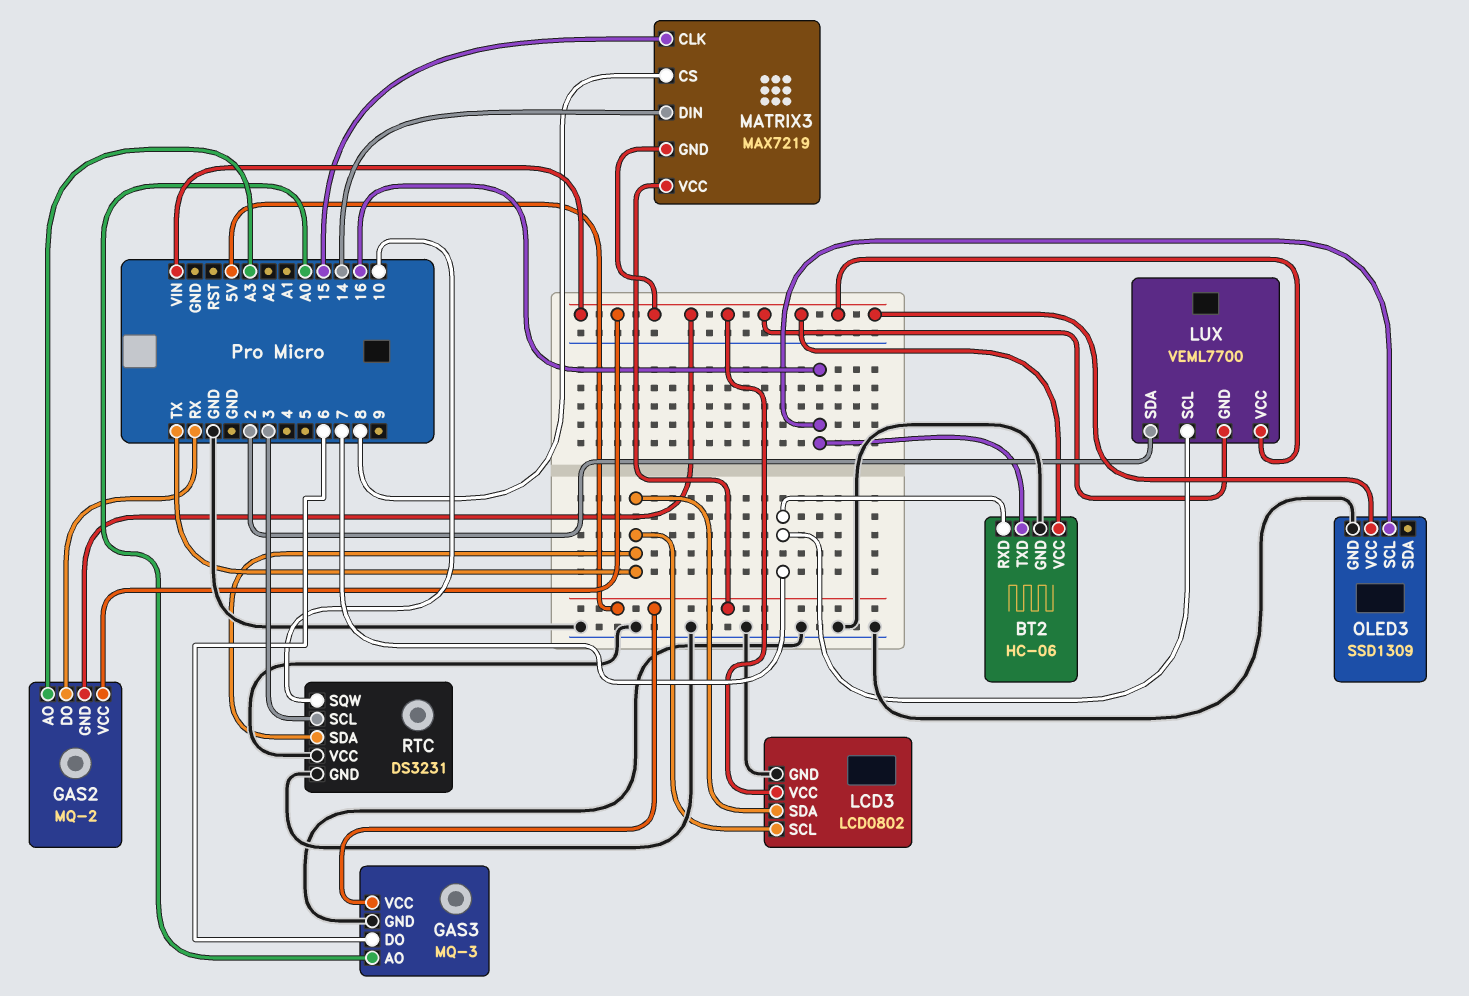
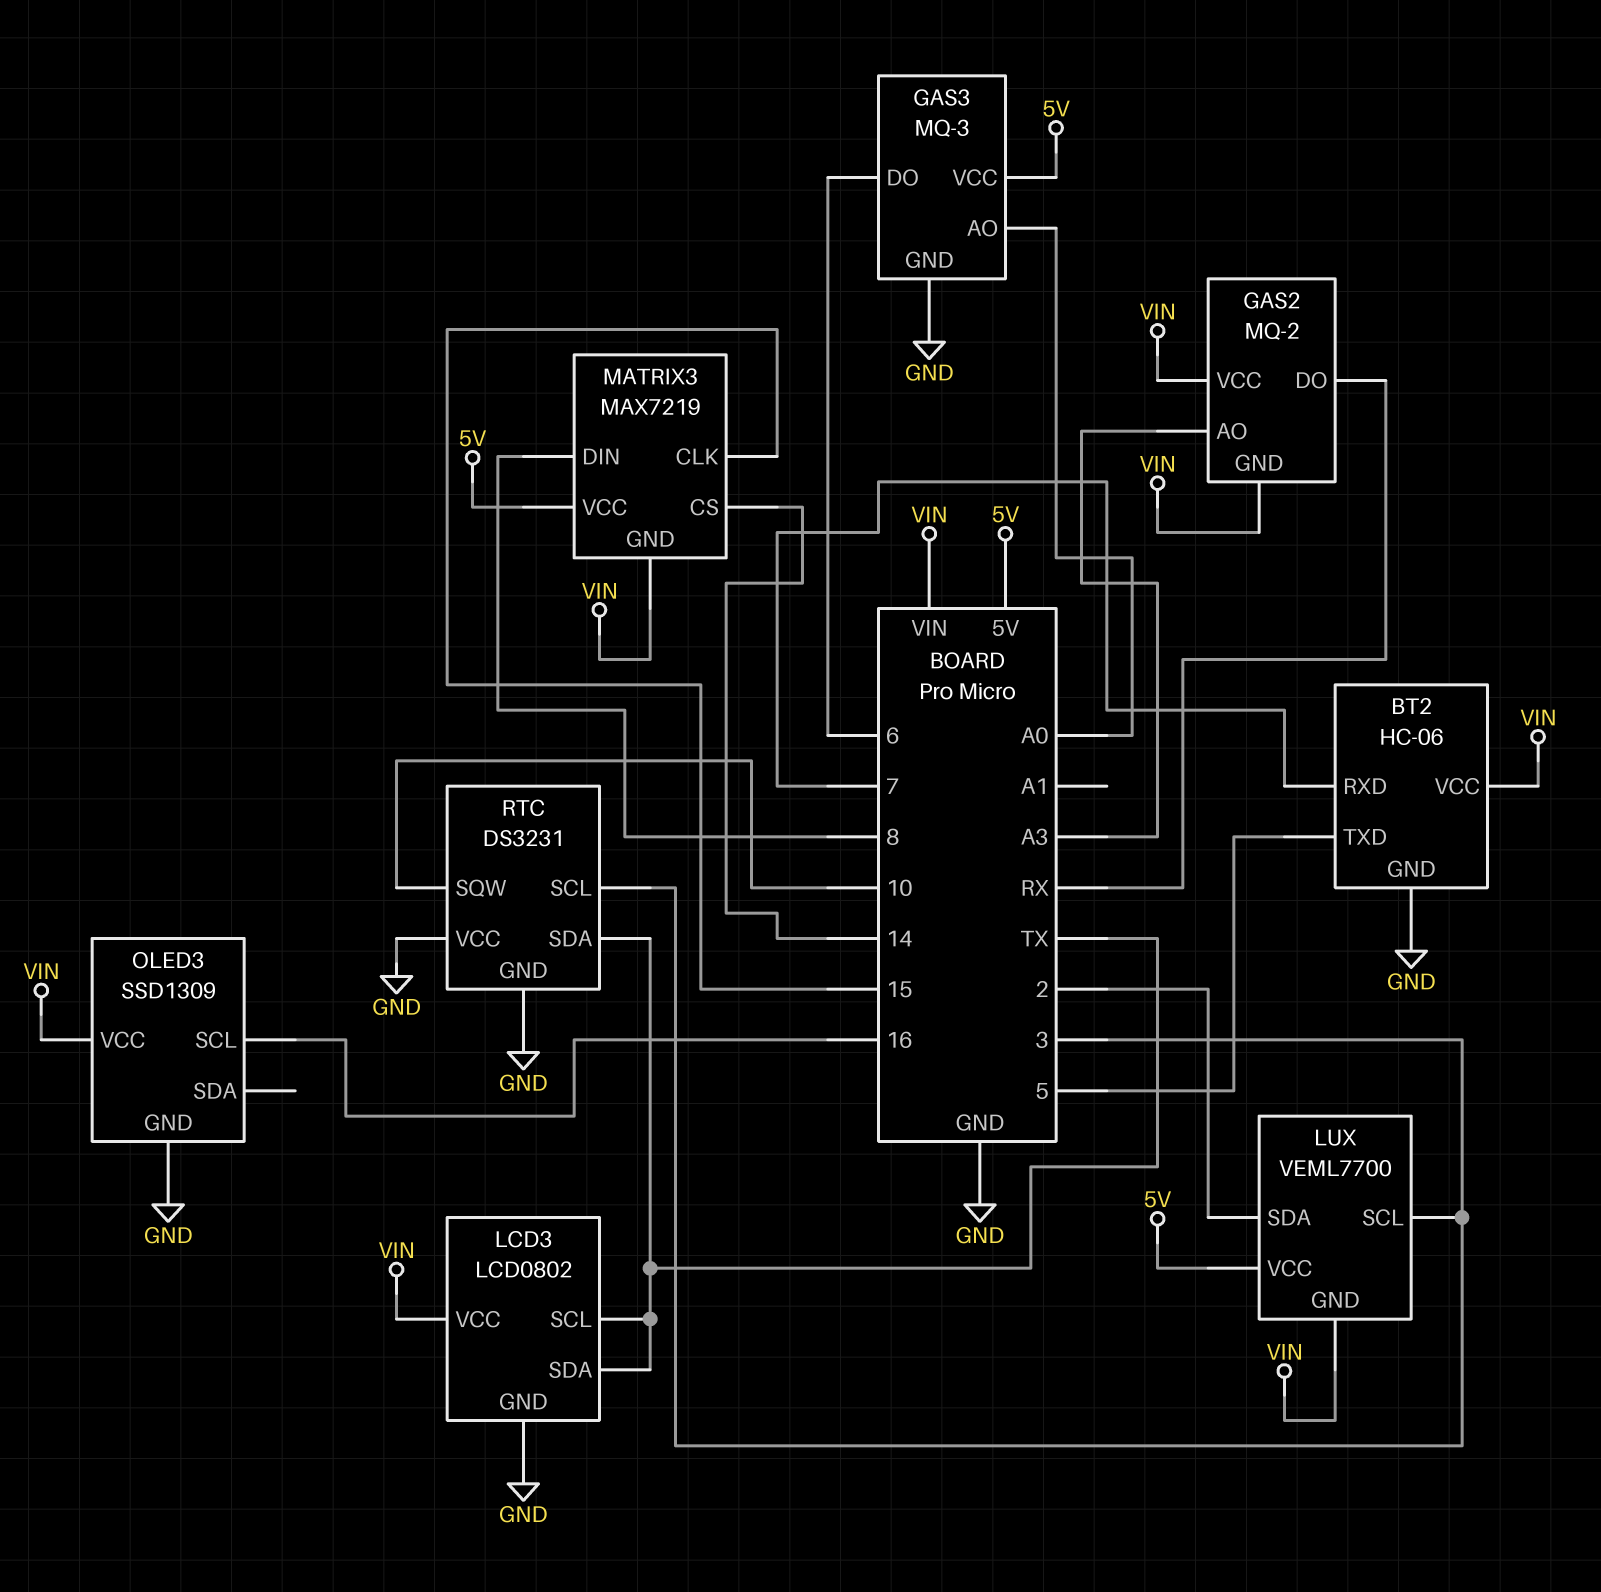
BT2 pin TXD: 16 -> 5
LUX pin SCL: 7 -> 3
LUX pin VCC: VIN -> 5V
MATRIX3 pin CS: 8 -> 14
MATRIX3 pin DIN: 14 -> 8

